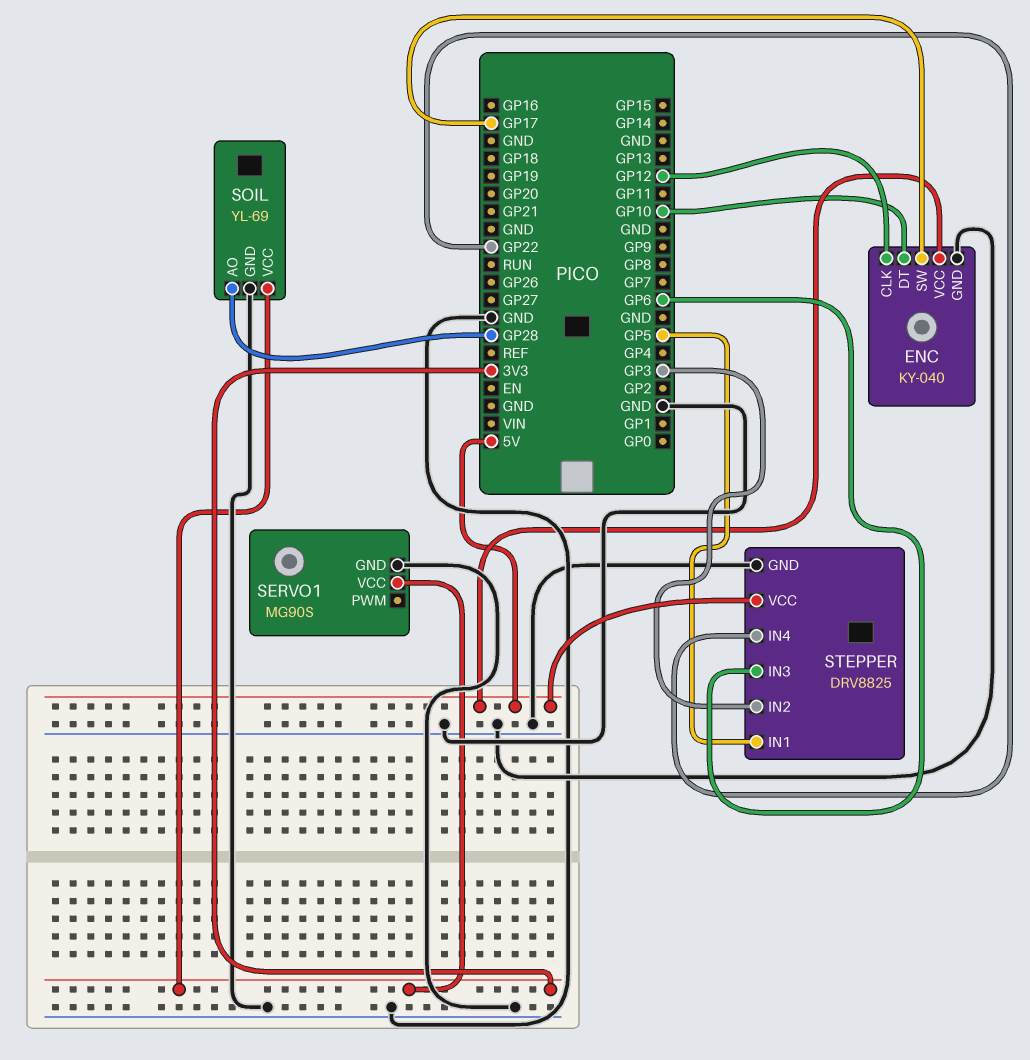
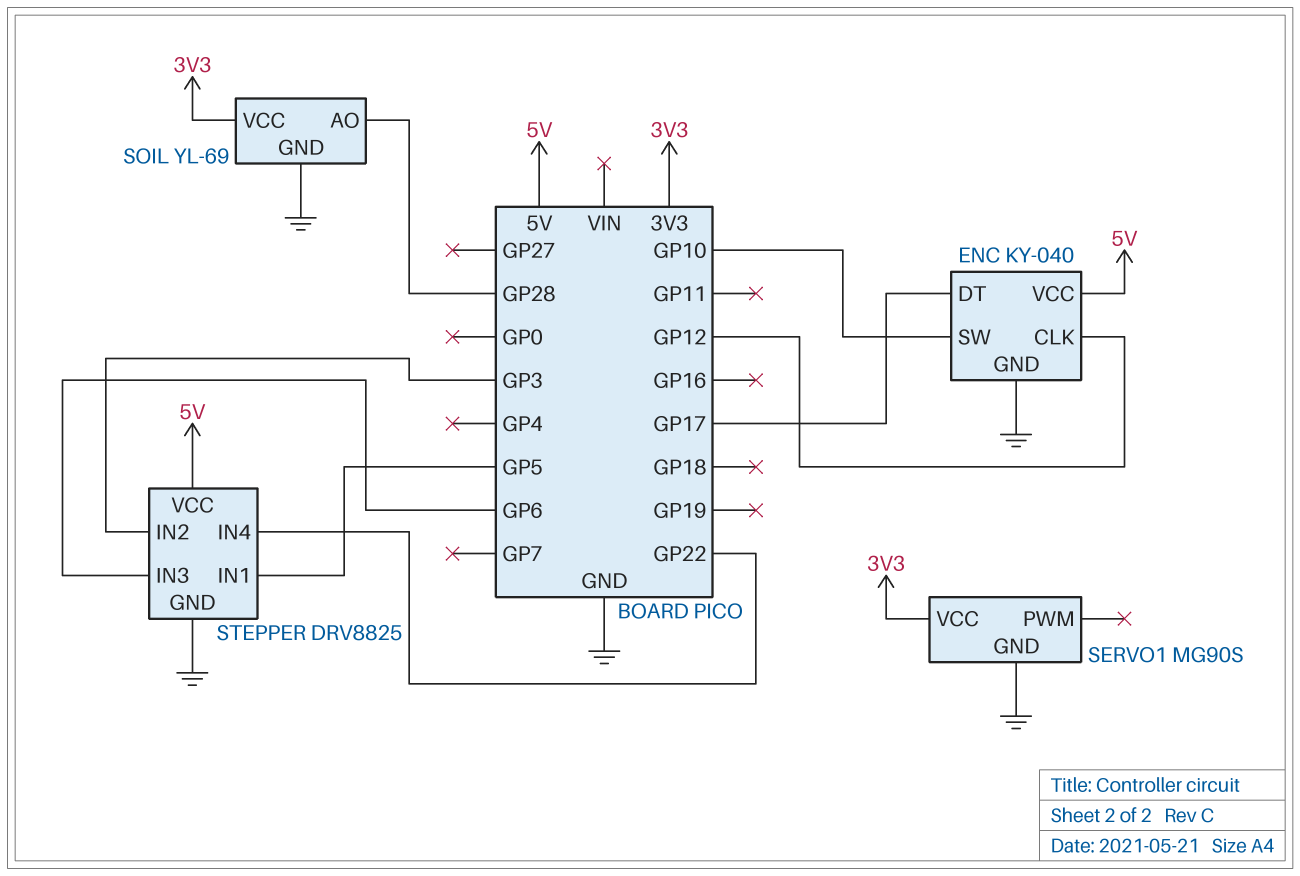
ENC pin DT: GP10 -> GP17
ENC pin SW: GP17 -> GP10

